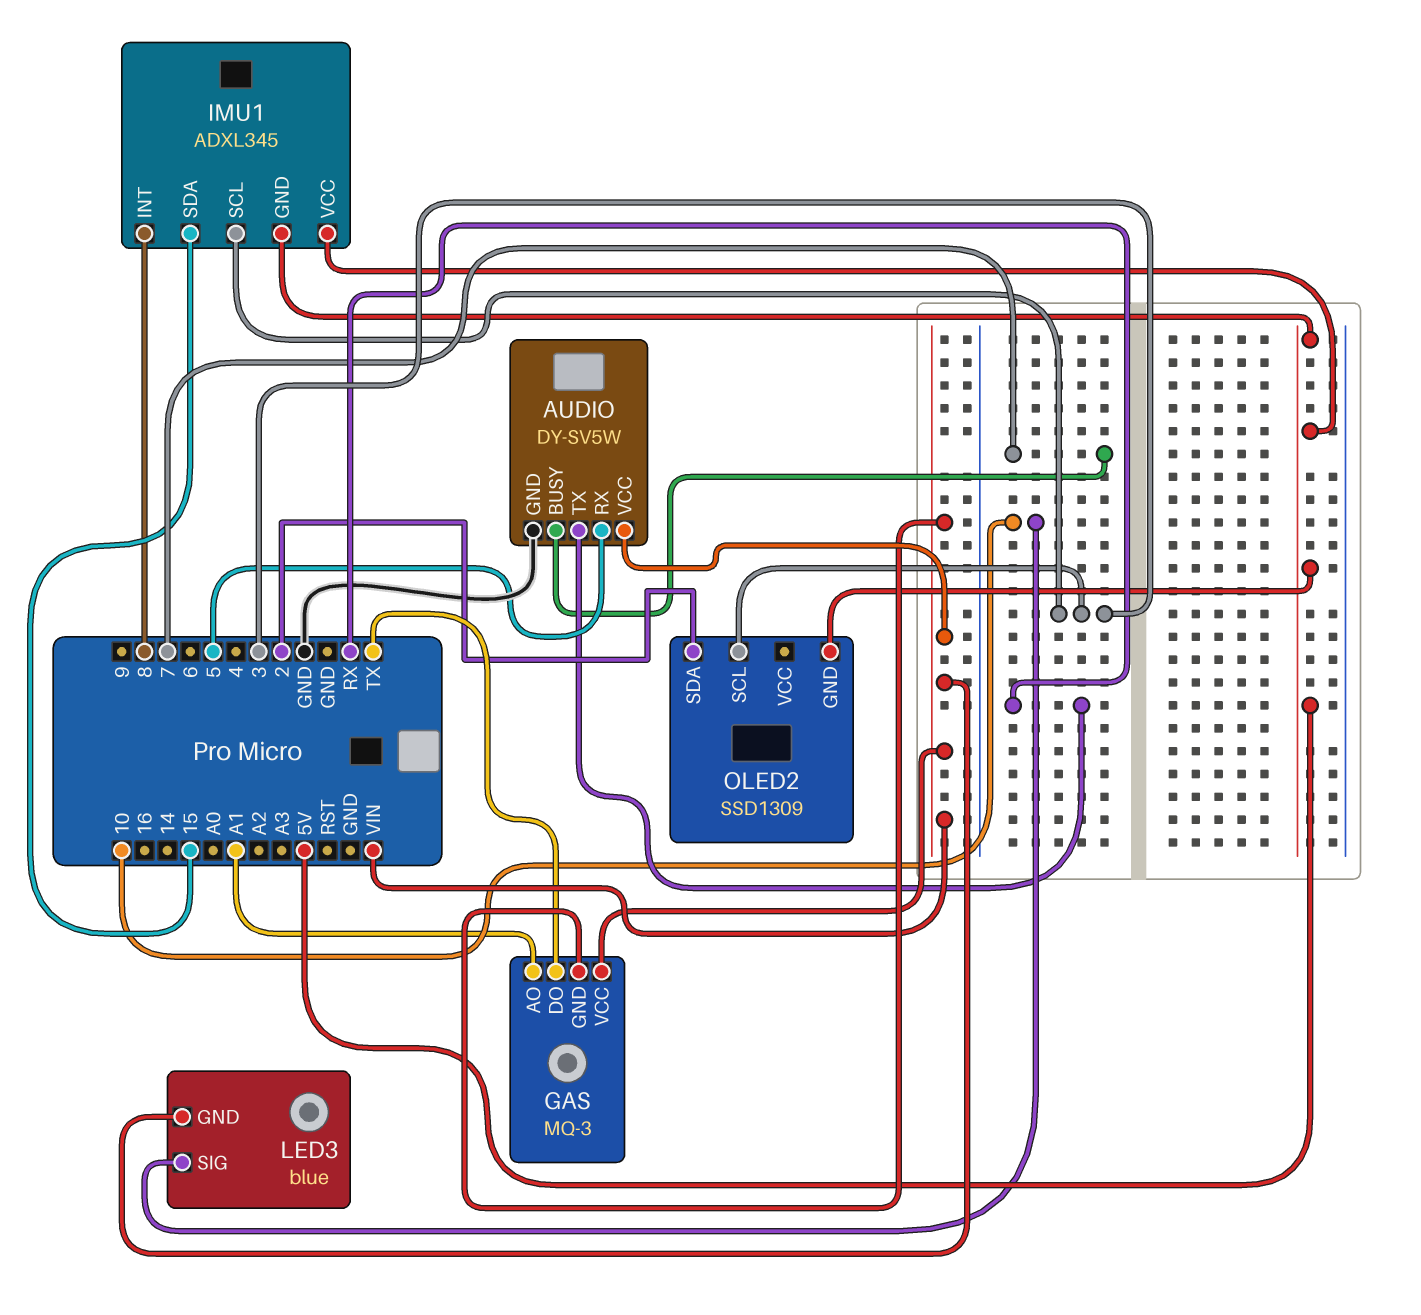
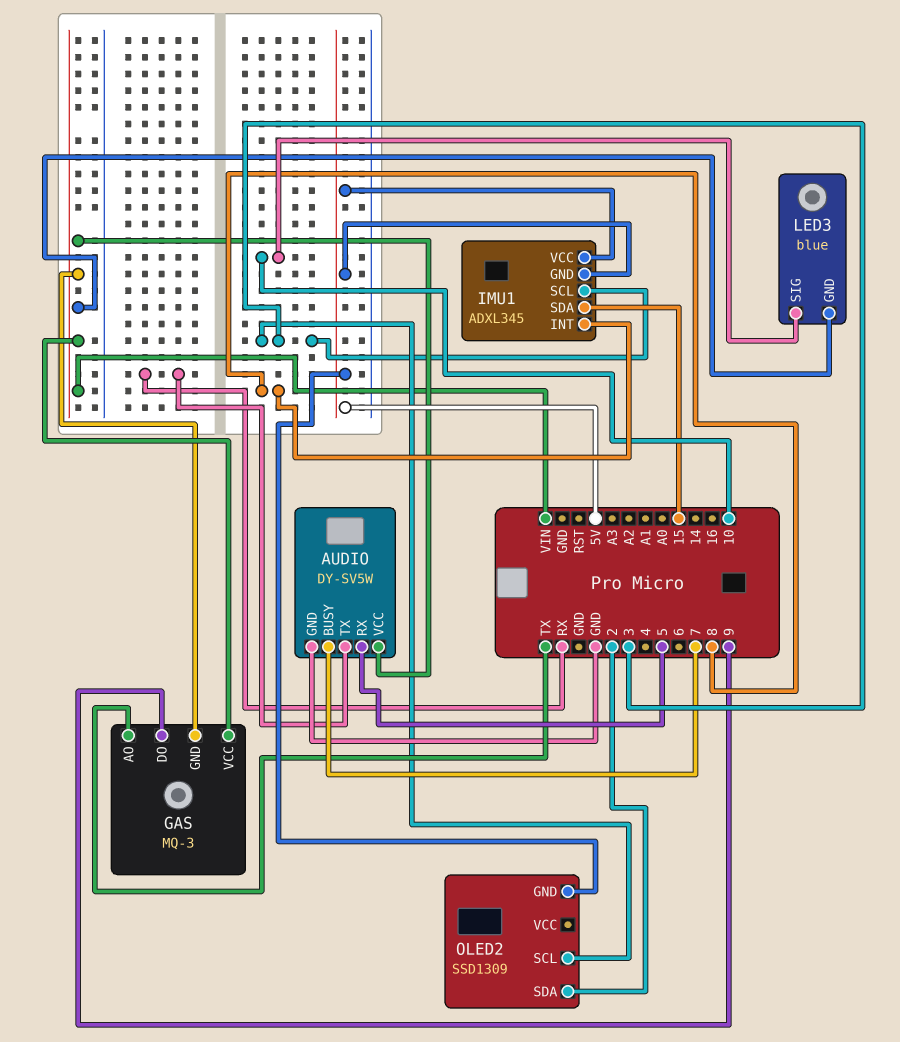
GAS pin AO: A1 -> TX
GAS pin DO: TX -> 9

